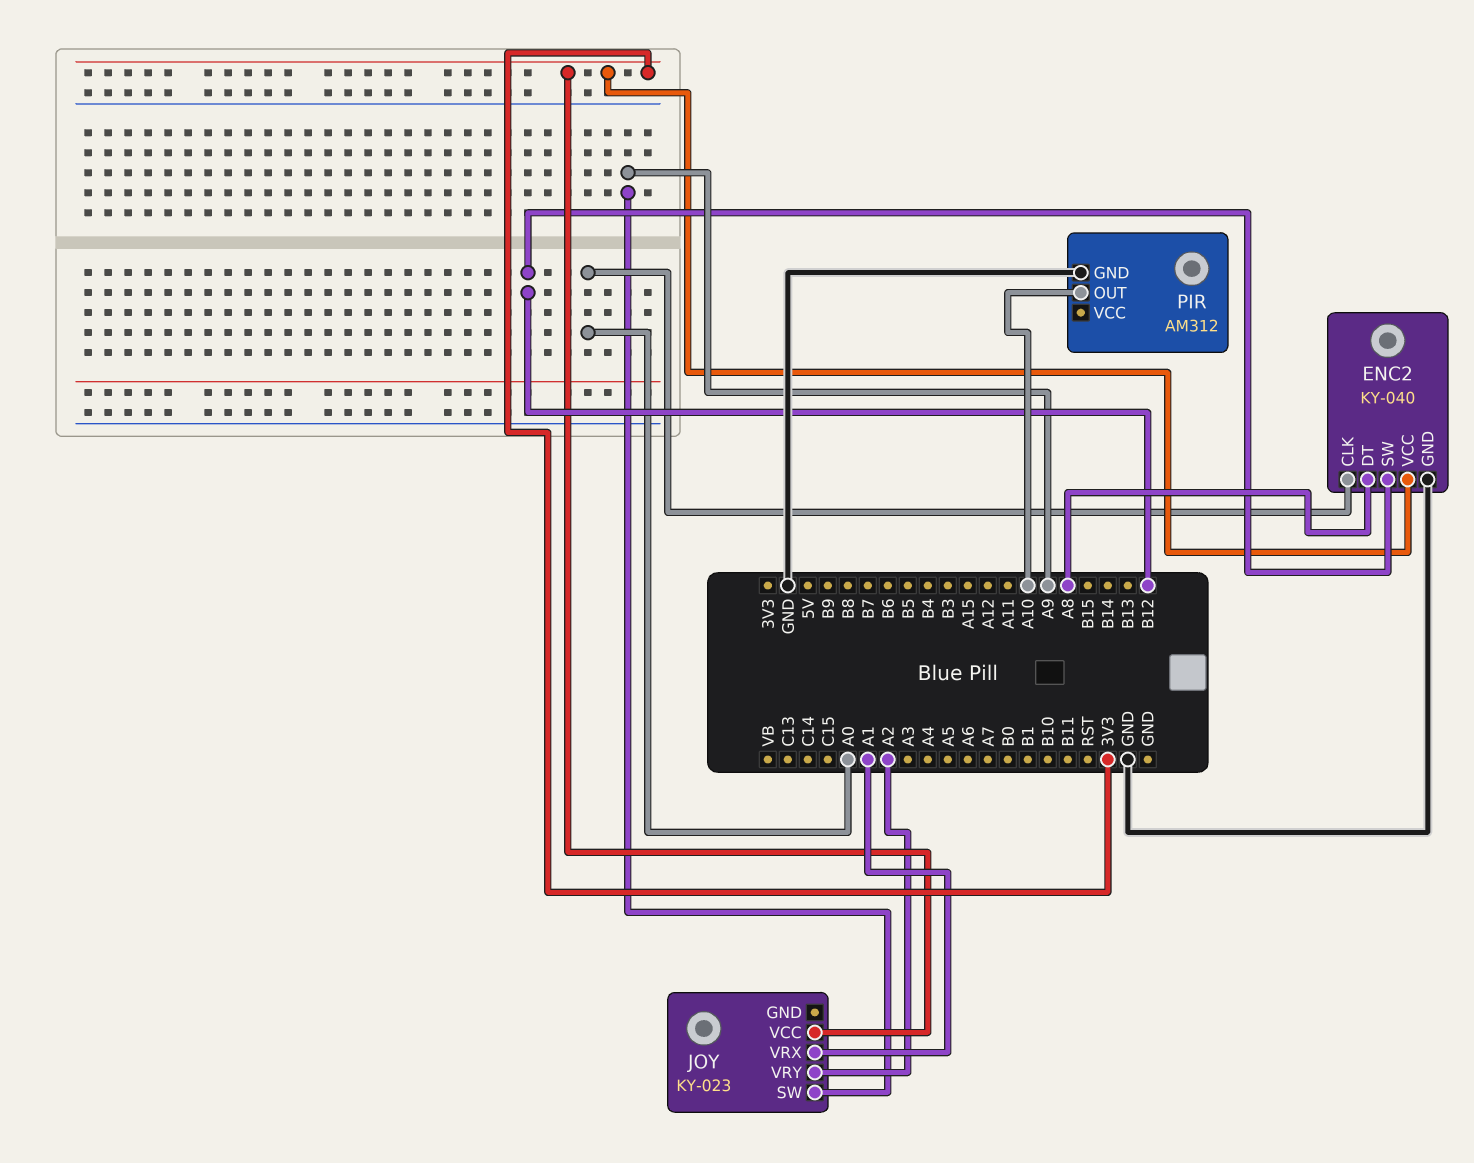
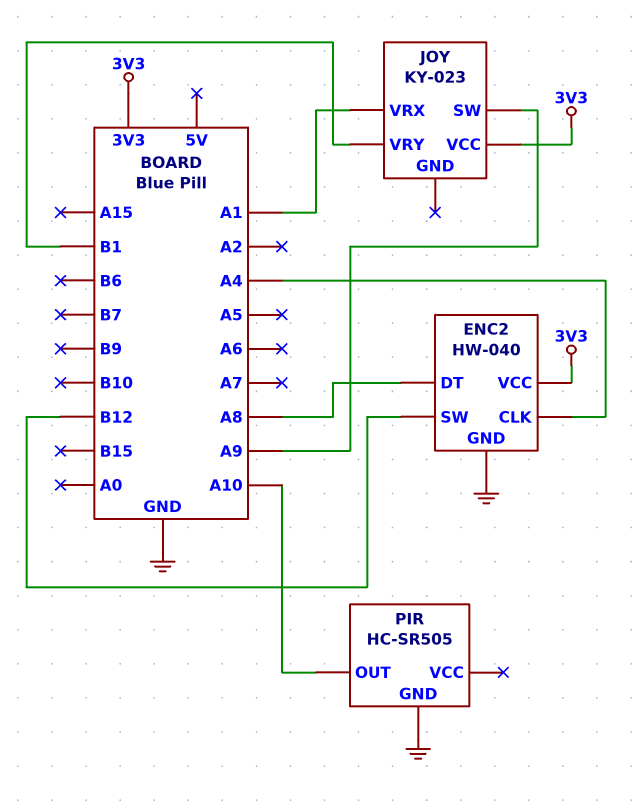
ENC2: KY-040 -> HW-040
ENC2 pin CLK: A0 -> A4
JOY pin VRY: A2 -> B1
PIR: AM312 -> HC-SR505

